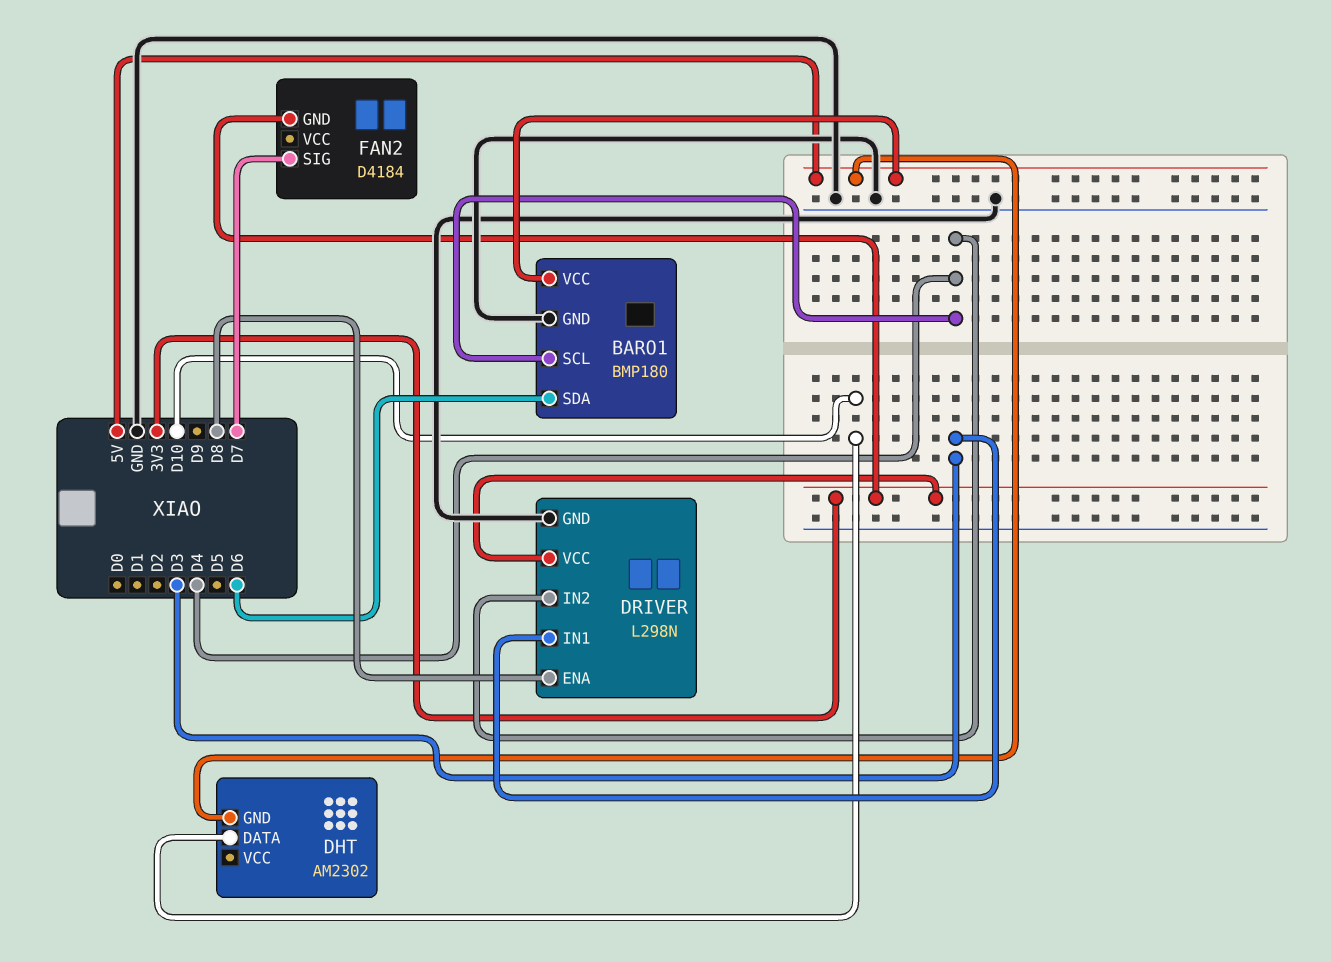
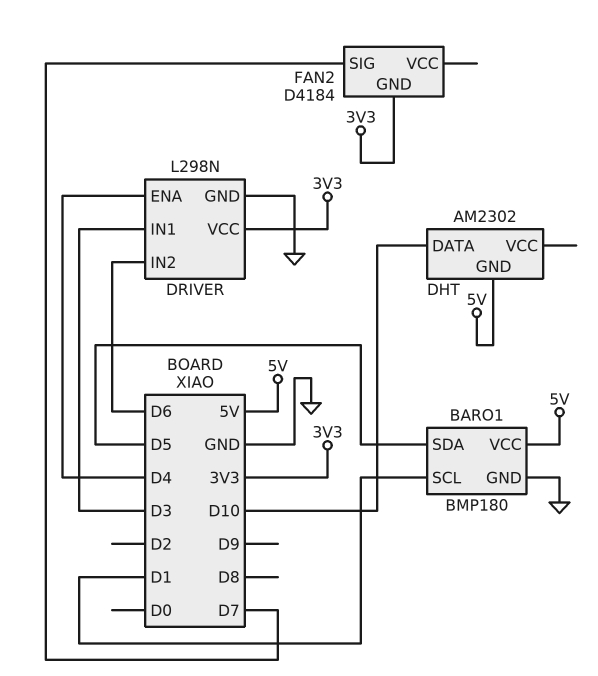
BARO1 pin SCL: D4 -> D1
BARO1 pin SDA: D6 -> D5
DRIVER pin ENA: D8 -> D4
DRIVER pin IN2: D4 -> D6

